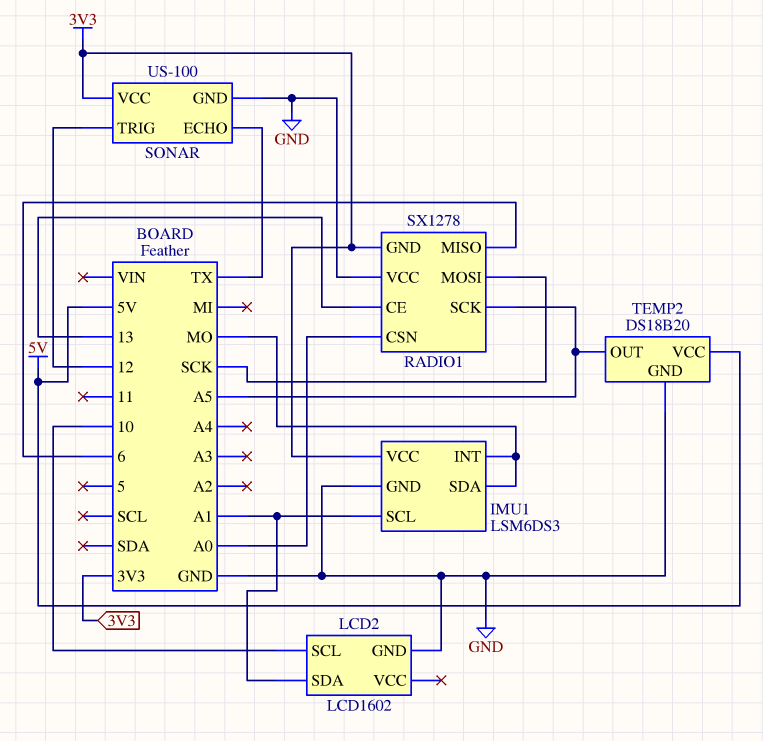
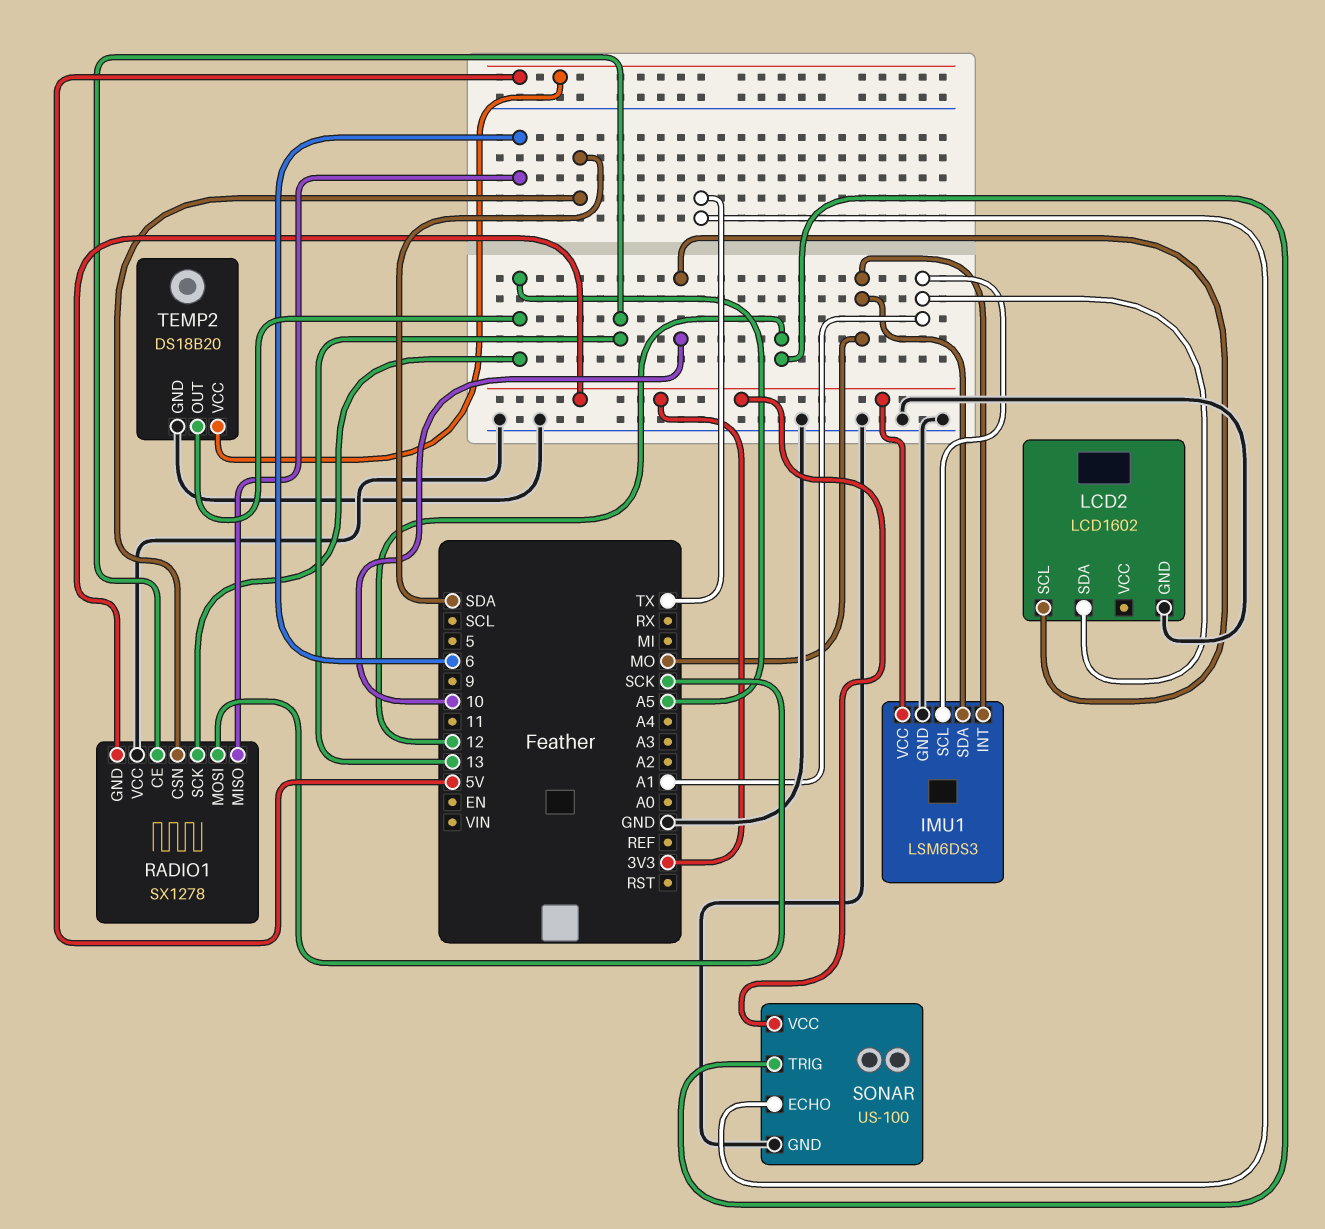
RADIO1 pin CSN: A0 -> SDA

